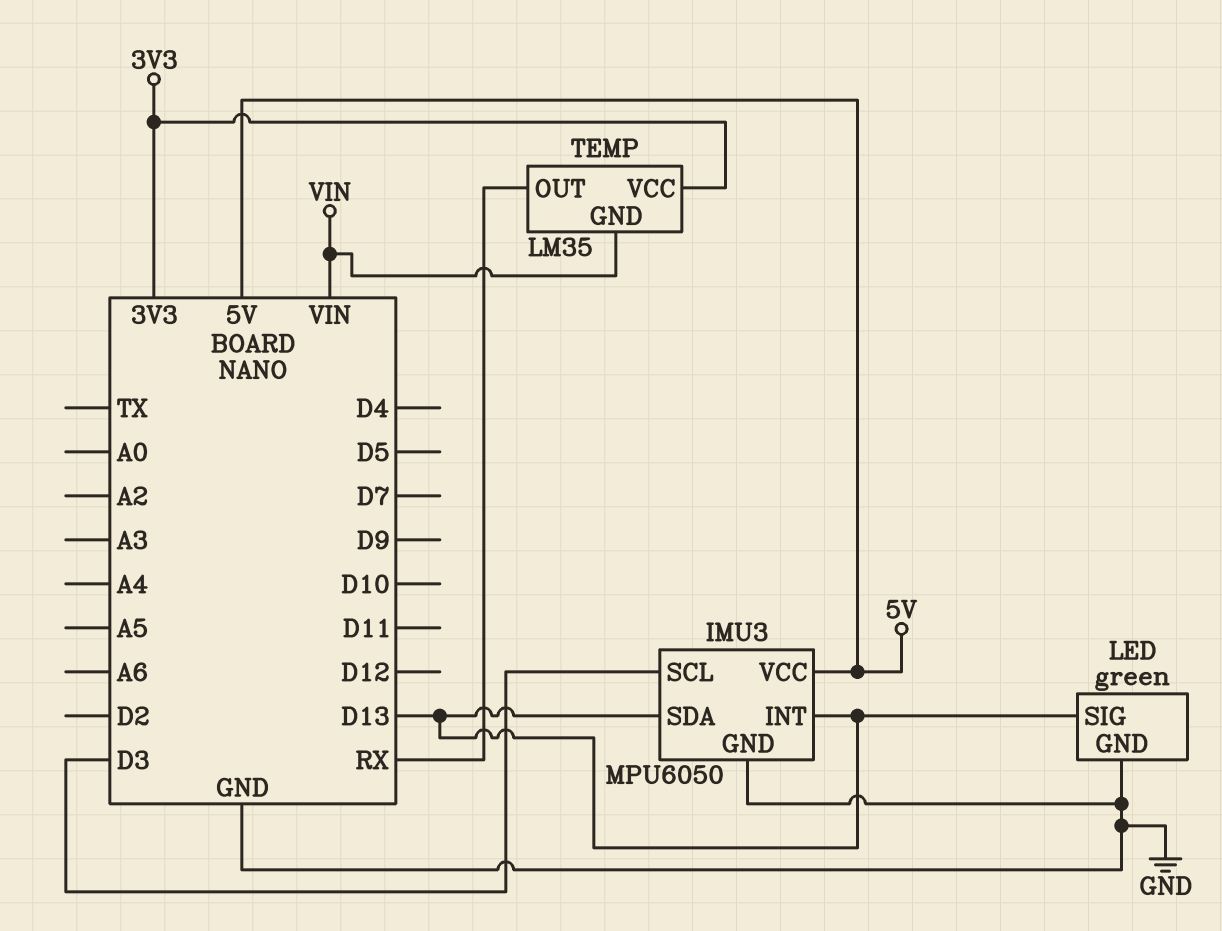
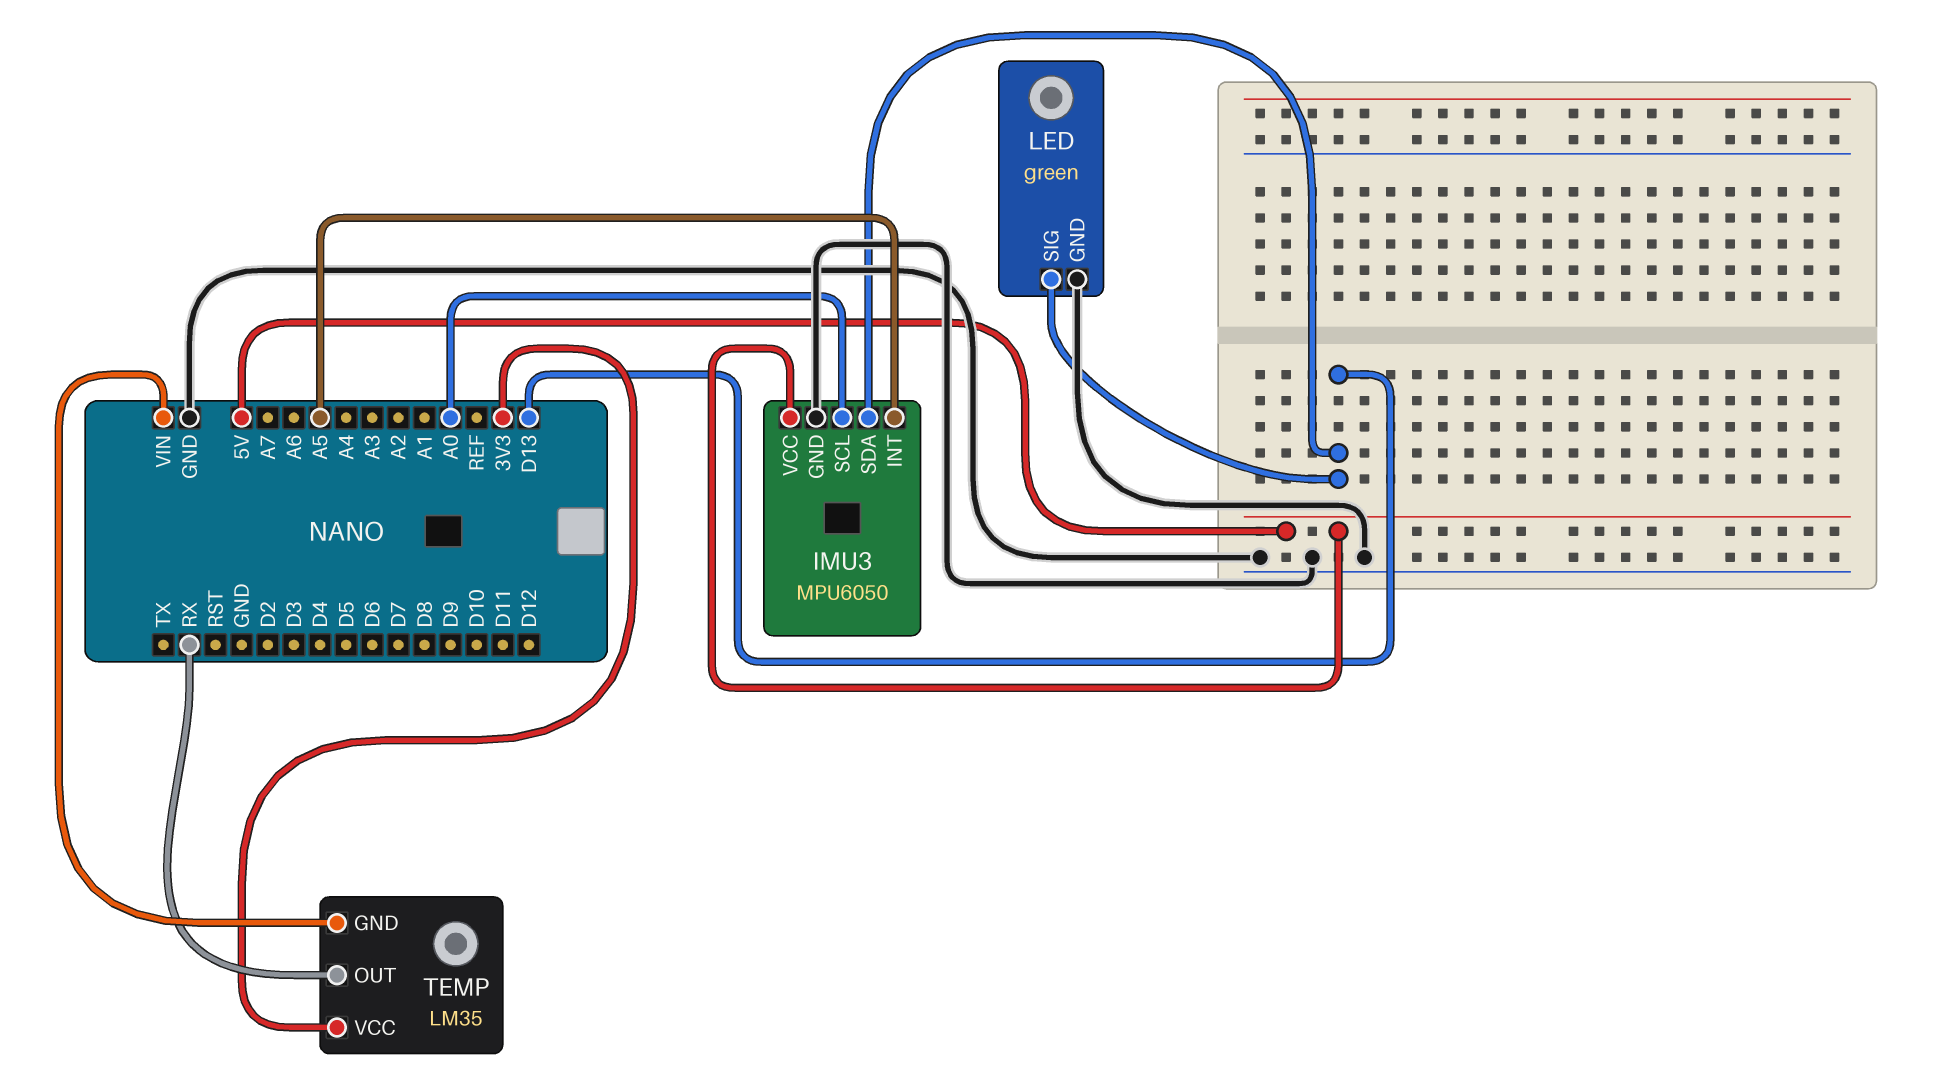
IMU3 pin INT: D13 -> A5
IMU3 pin SCL: D3 -> A0

